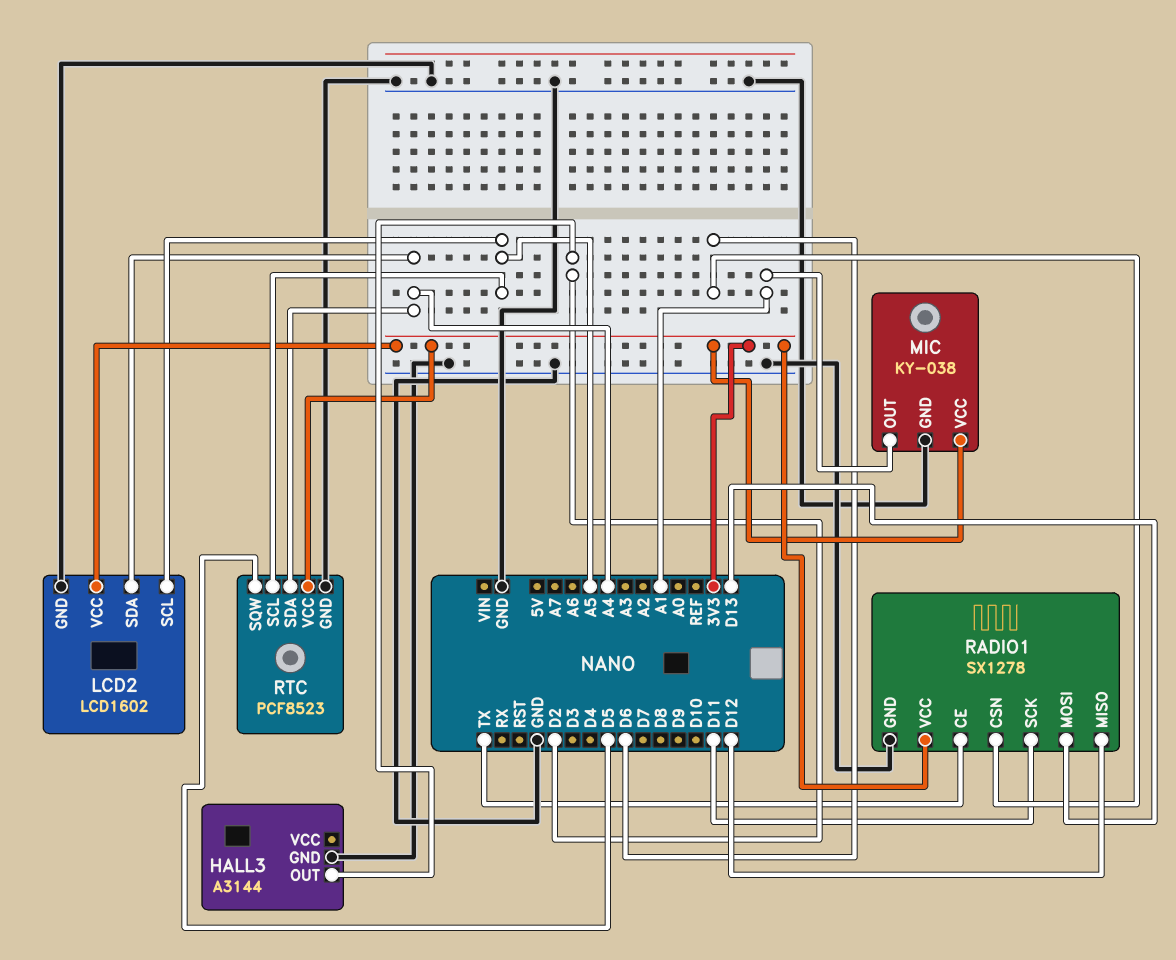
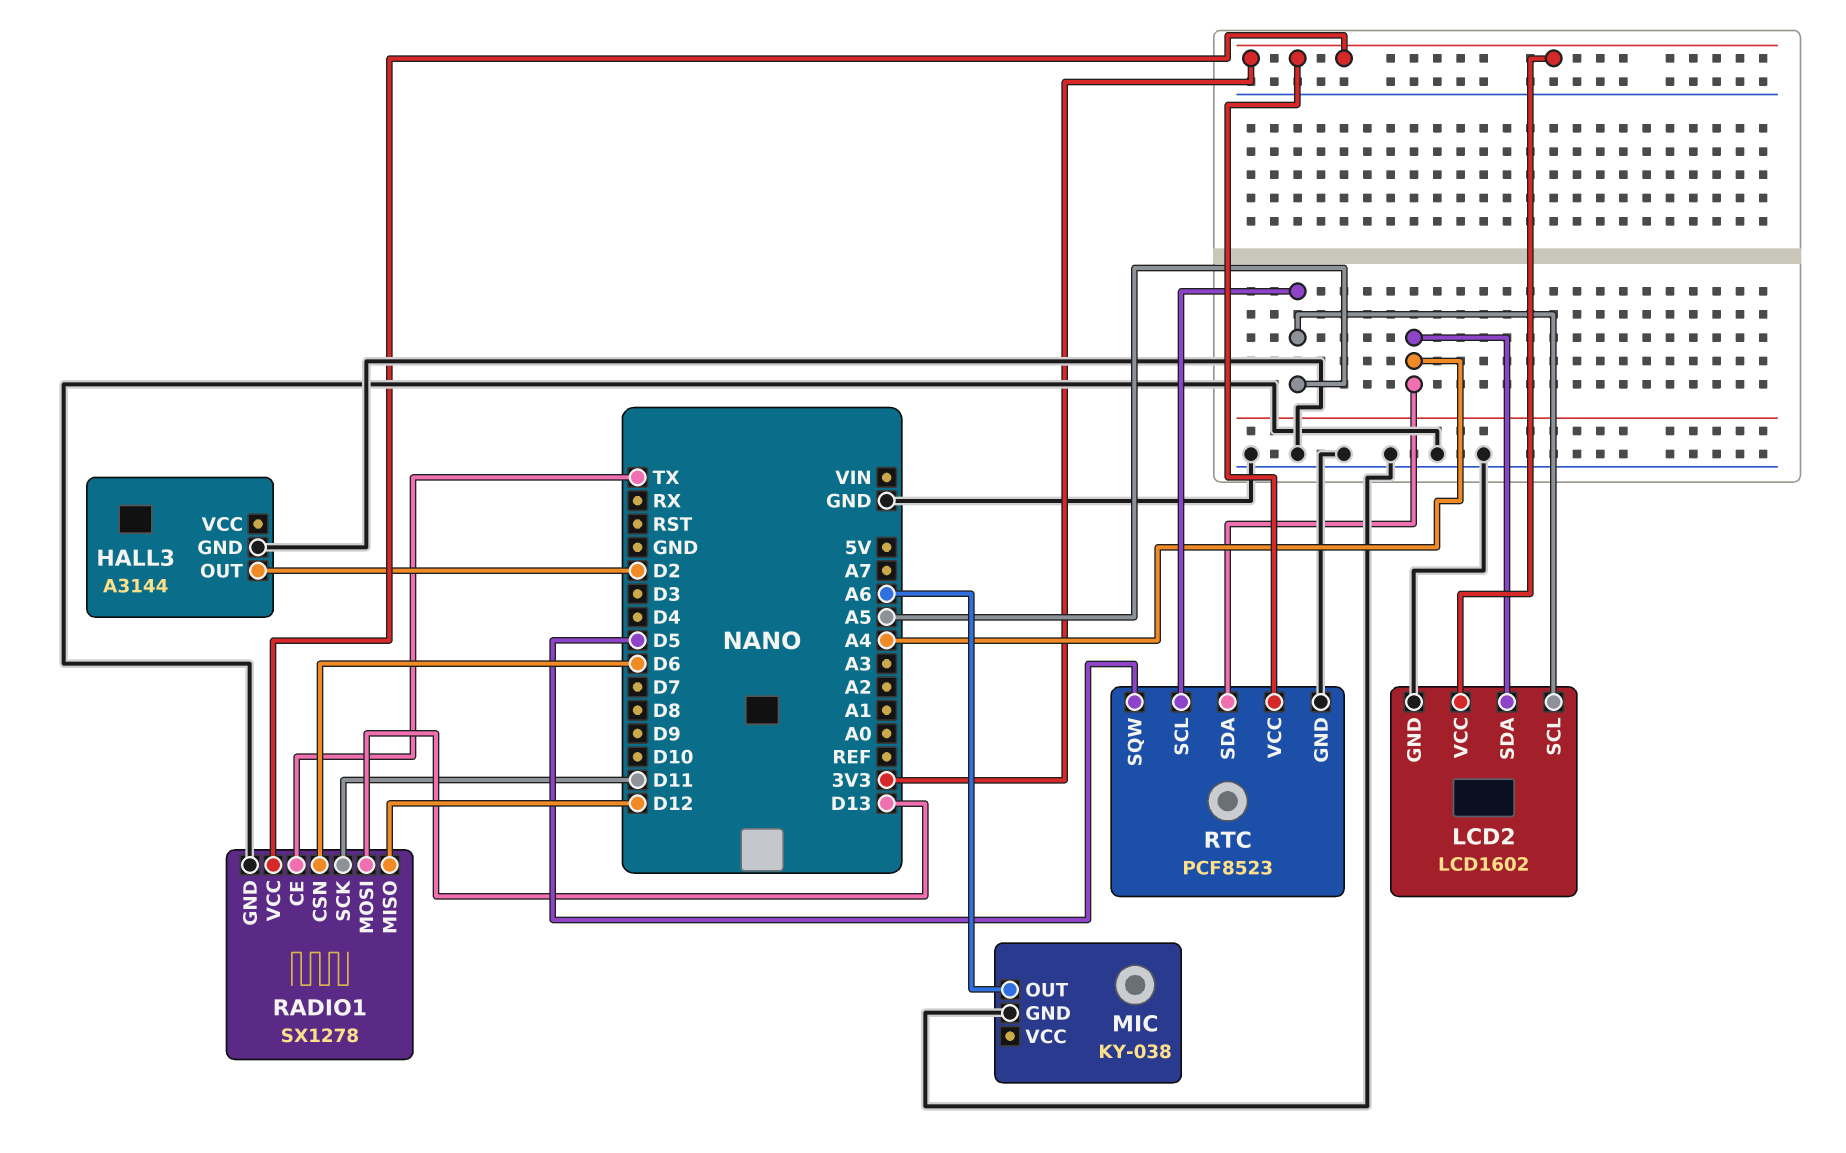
MIC pin OUT: A1 -> A6
MIC pin VCC: 3V3 -> none

